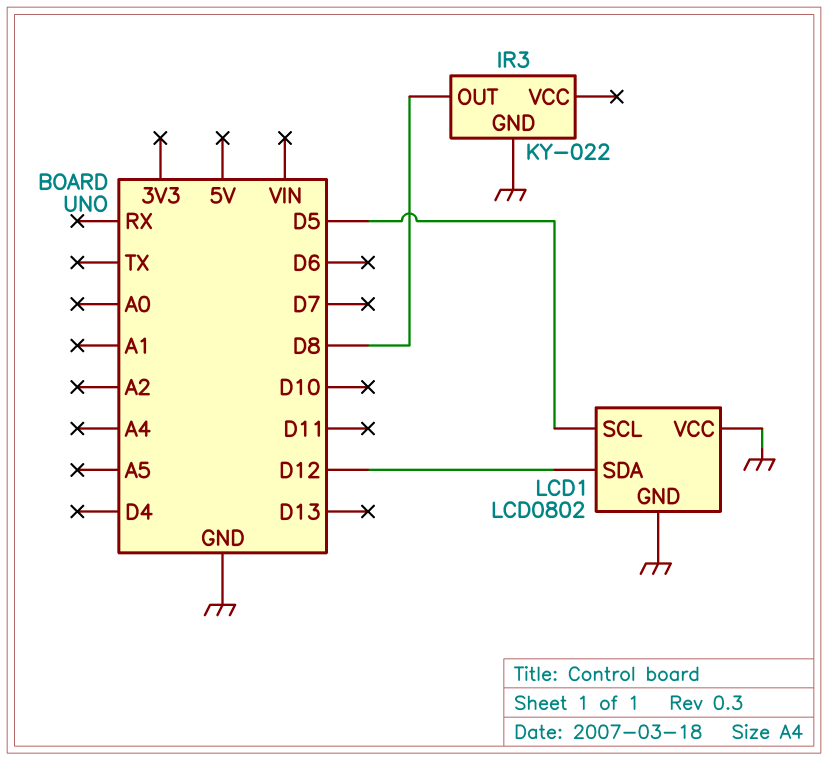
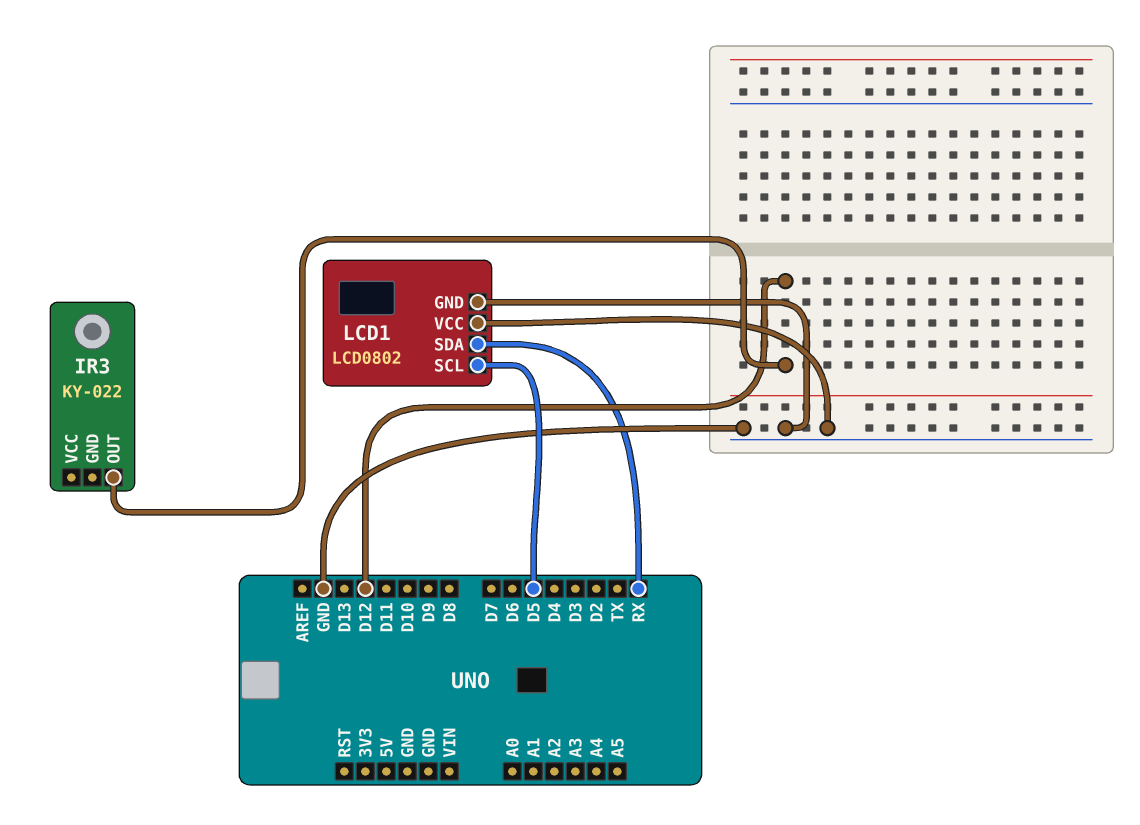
IR3 pin GND: GND -> none
IR3 pin OUT: D8 -> D12
LCD1 pin SDA: D12 -> RX

